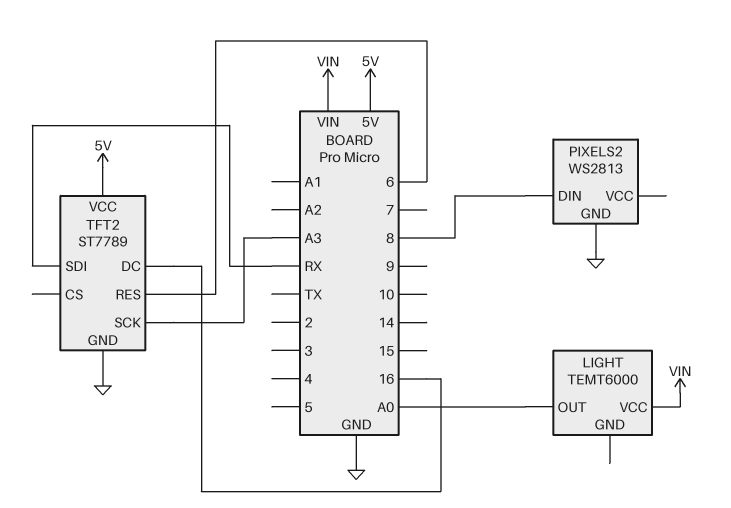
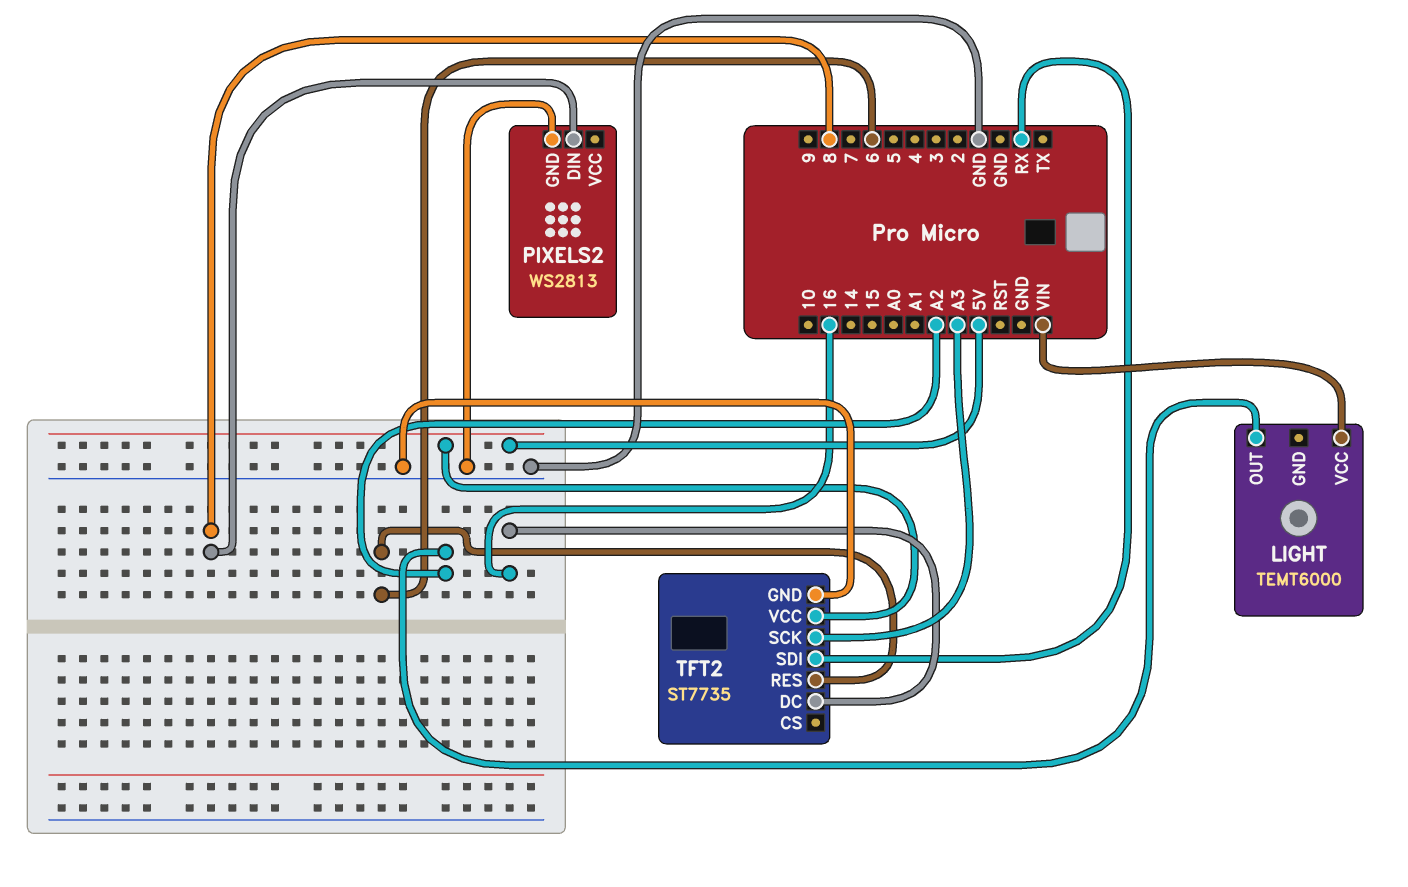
LIGHT pin OUT: A0 -> A2
TFT2: ST7789 -> ST7735

